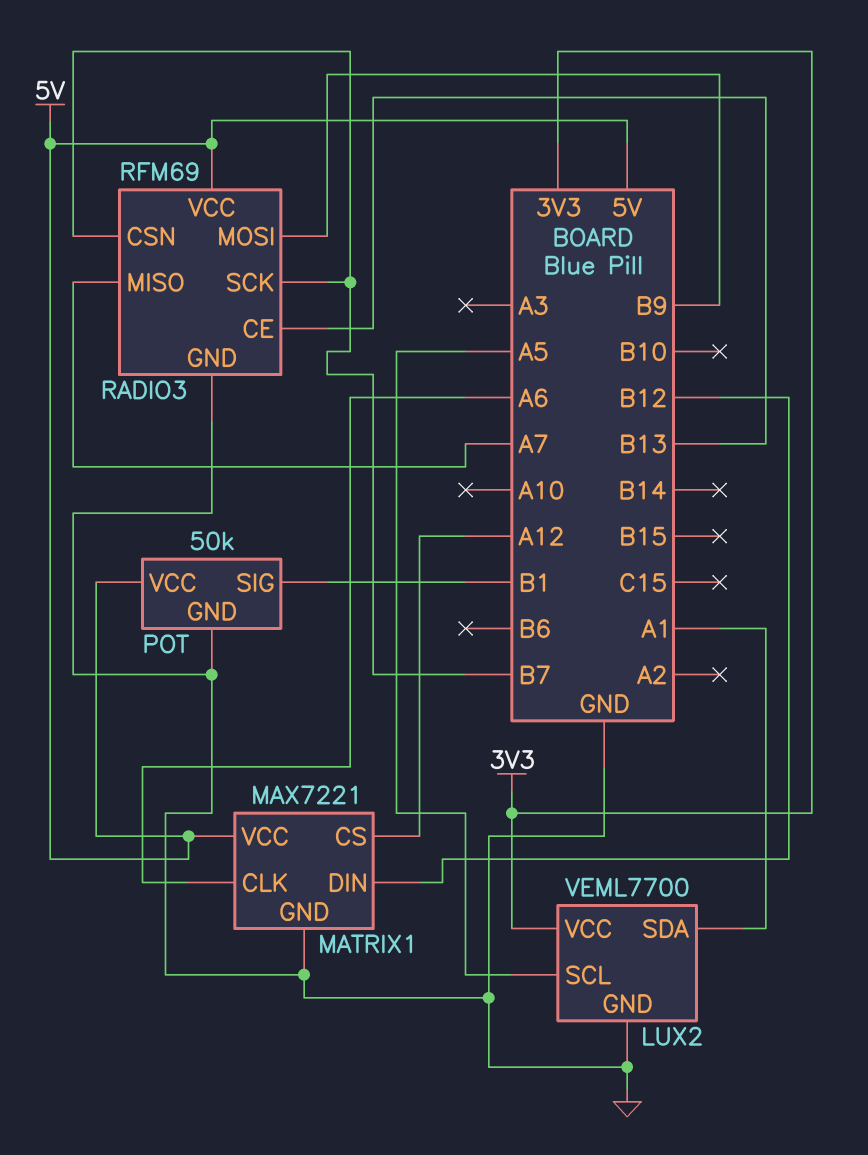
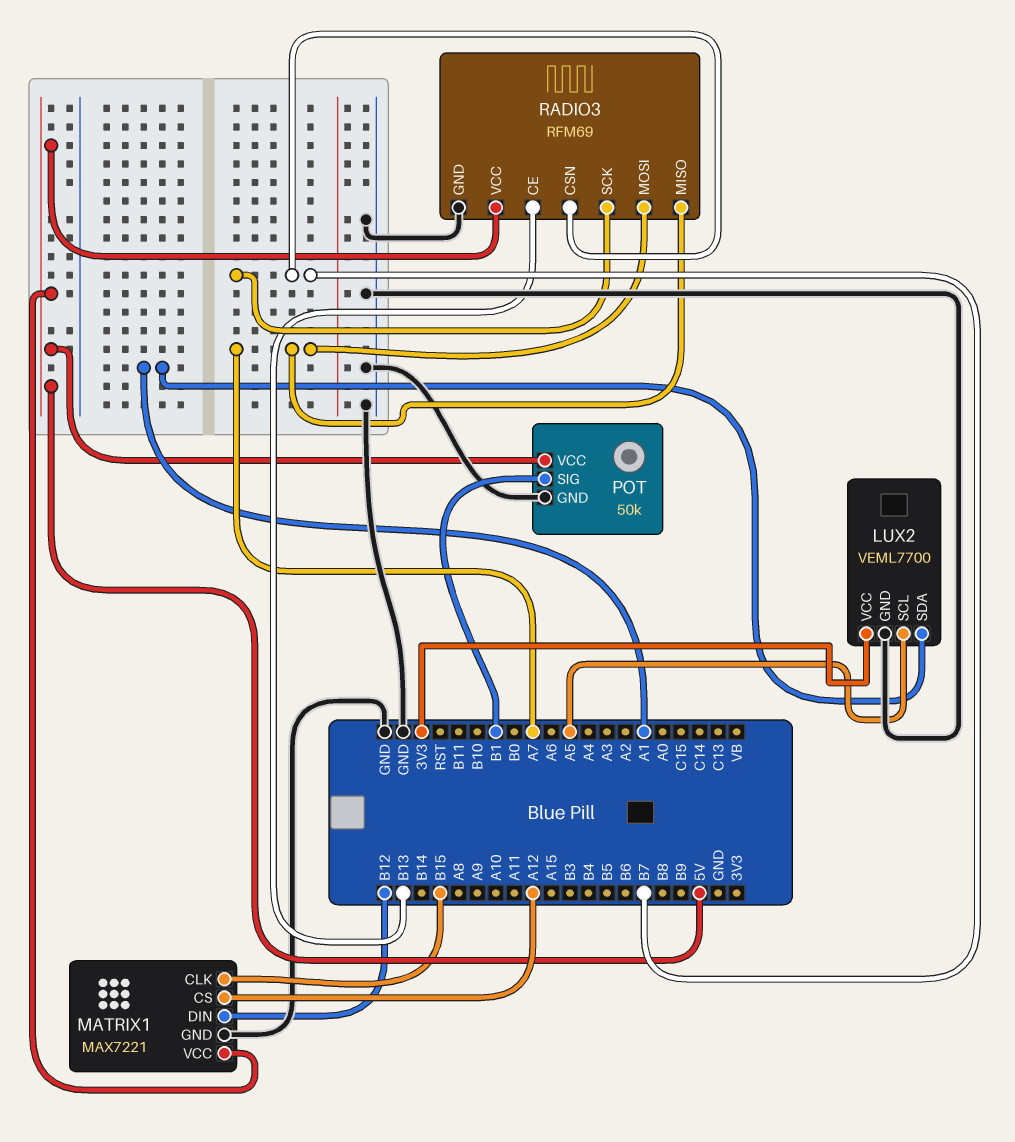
MATRIX1 pin CLK: A6 -> B15
RADIO3 pin MOSI: B9 -> A7

